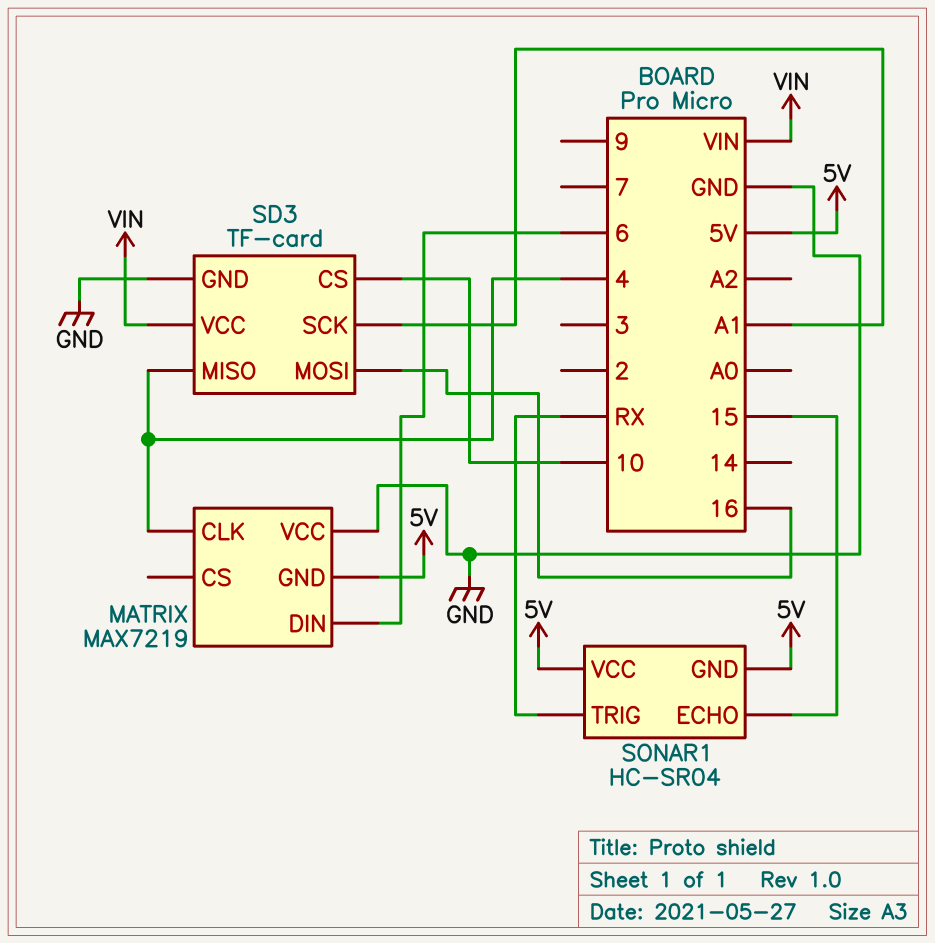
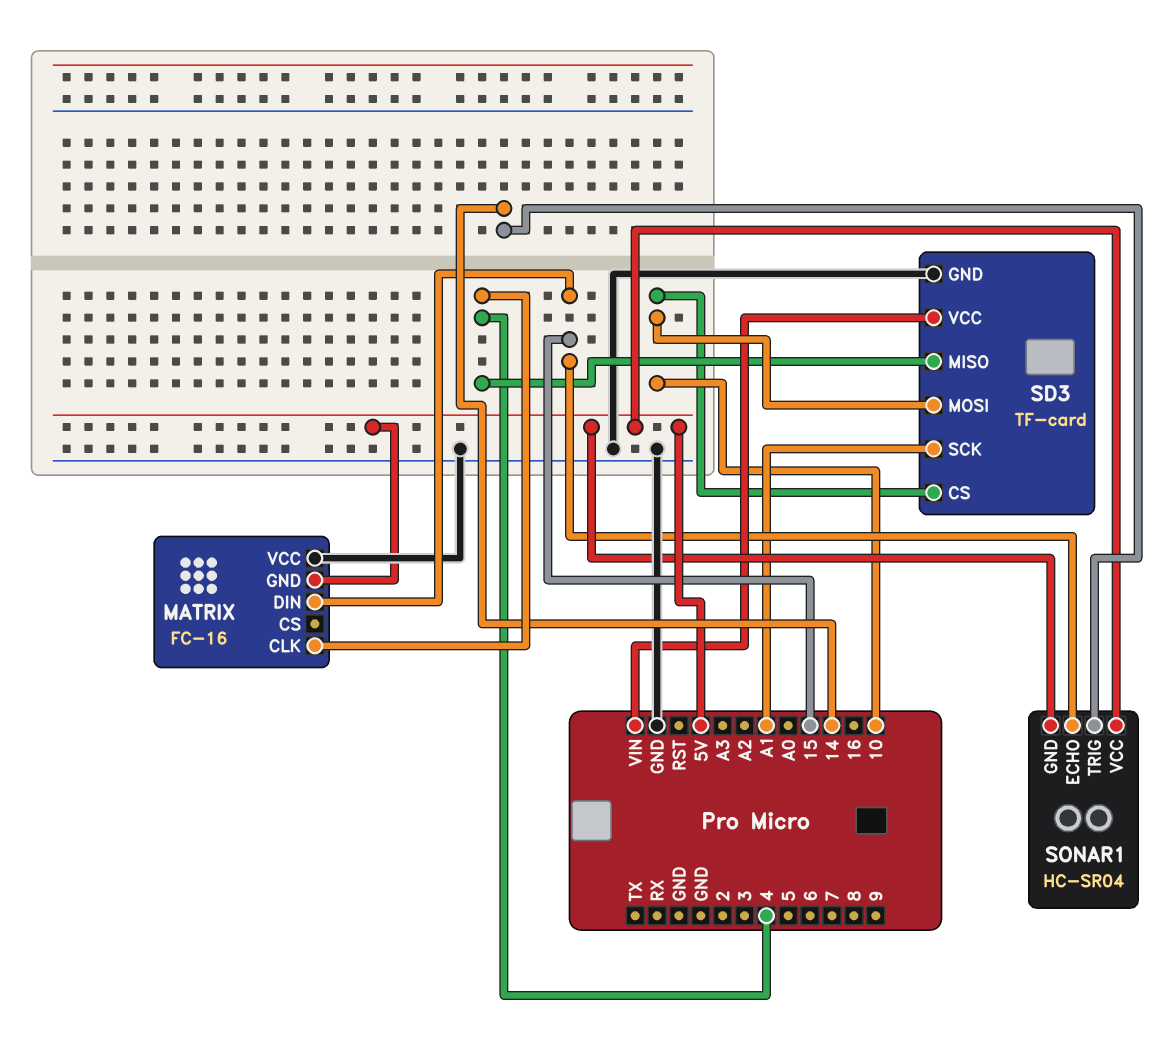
MATRIX: MAX7219 -> FC-16
MATRIX pin DIN: 6 -> 15
SD3 pin MOSI: 16 -> 10
SONAR1 pin TRIG: RX -> 14

